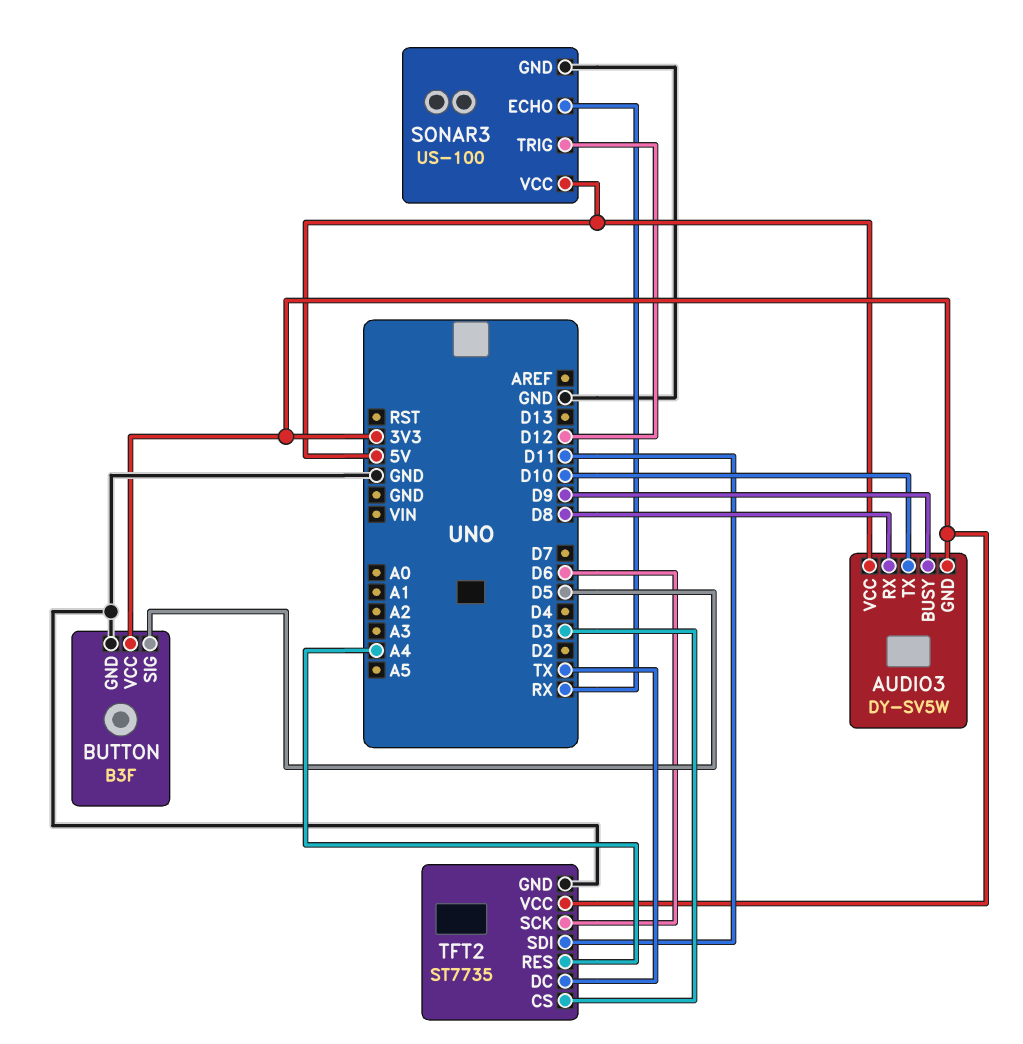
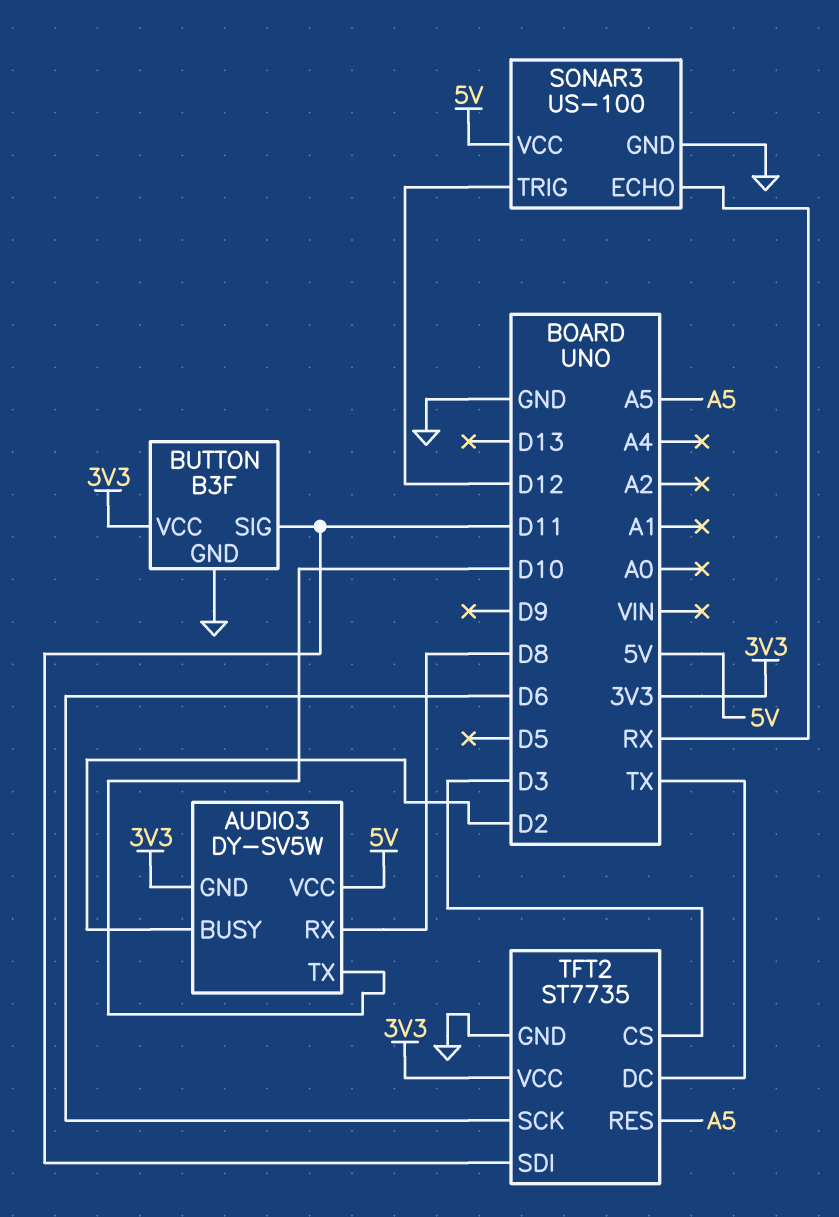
AUDIO3 pin BUSY: D9 -> D2
BUTTON pin SIG: D5 -> D11
TFT2 pin RES: A4 -> A5

